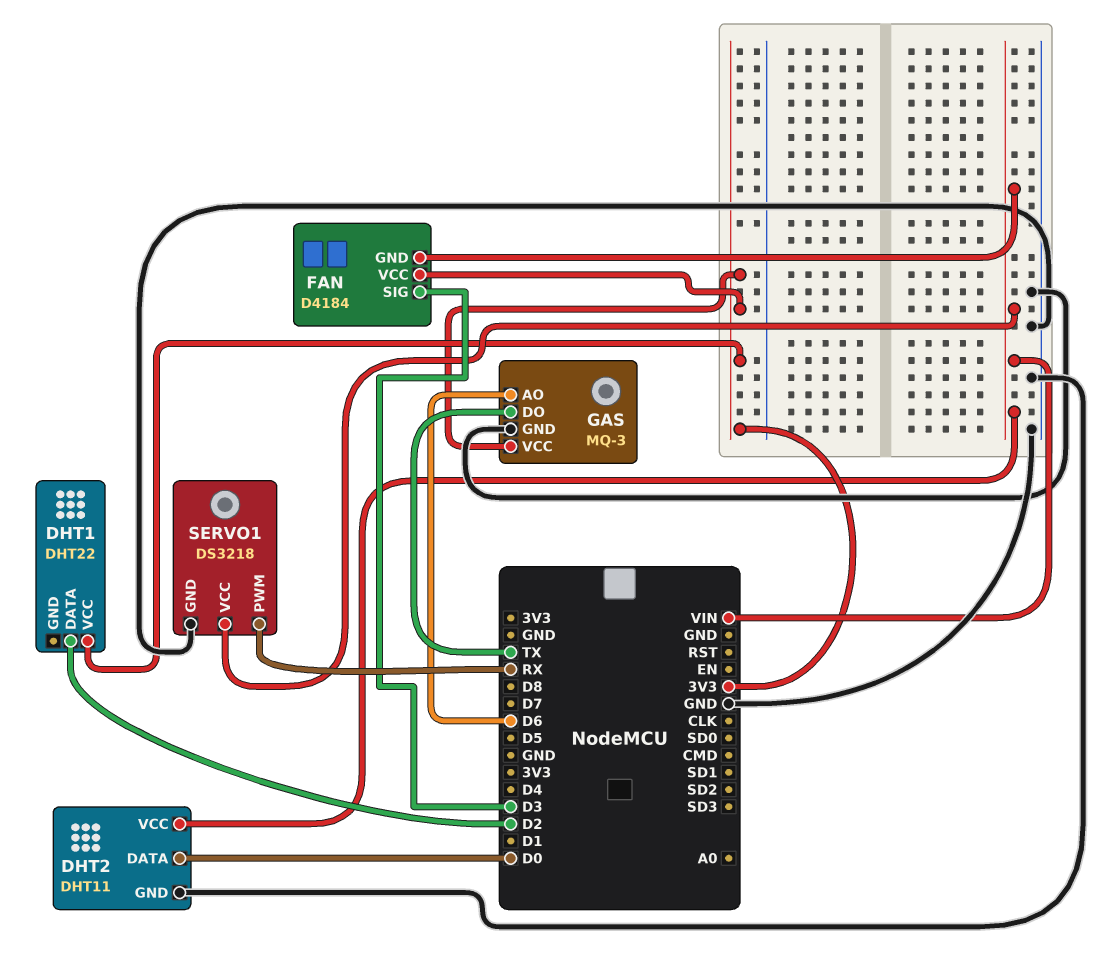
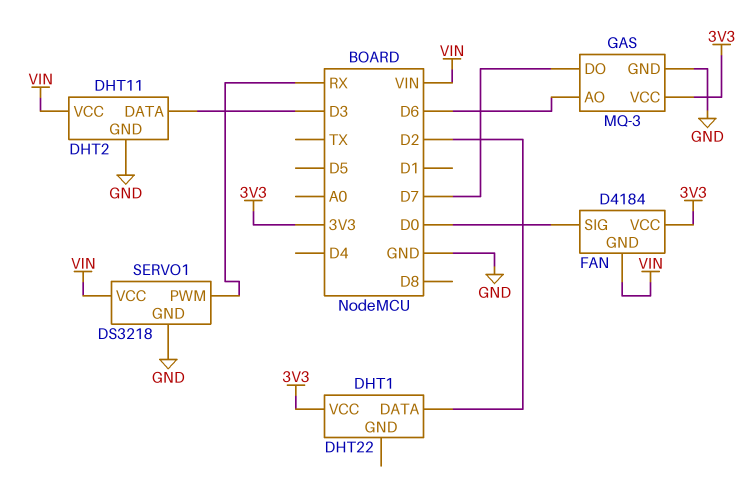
DHT2 pin DATA: D0 -> D3
FAN pin SIG: D3 -> D0
GAS pin DO: TX -> D7

